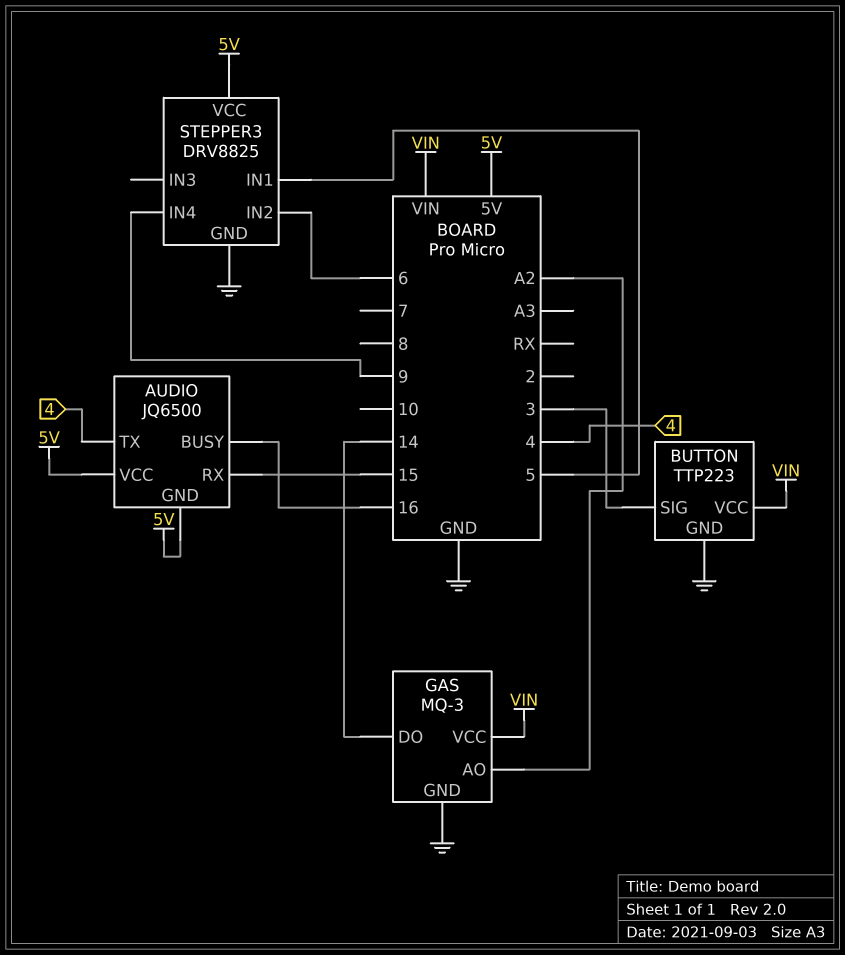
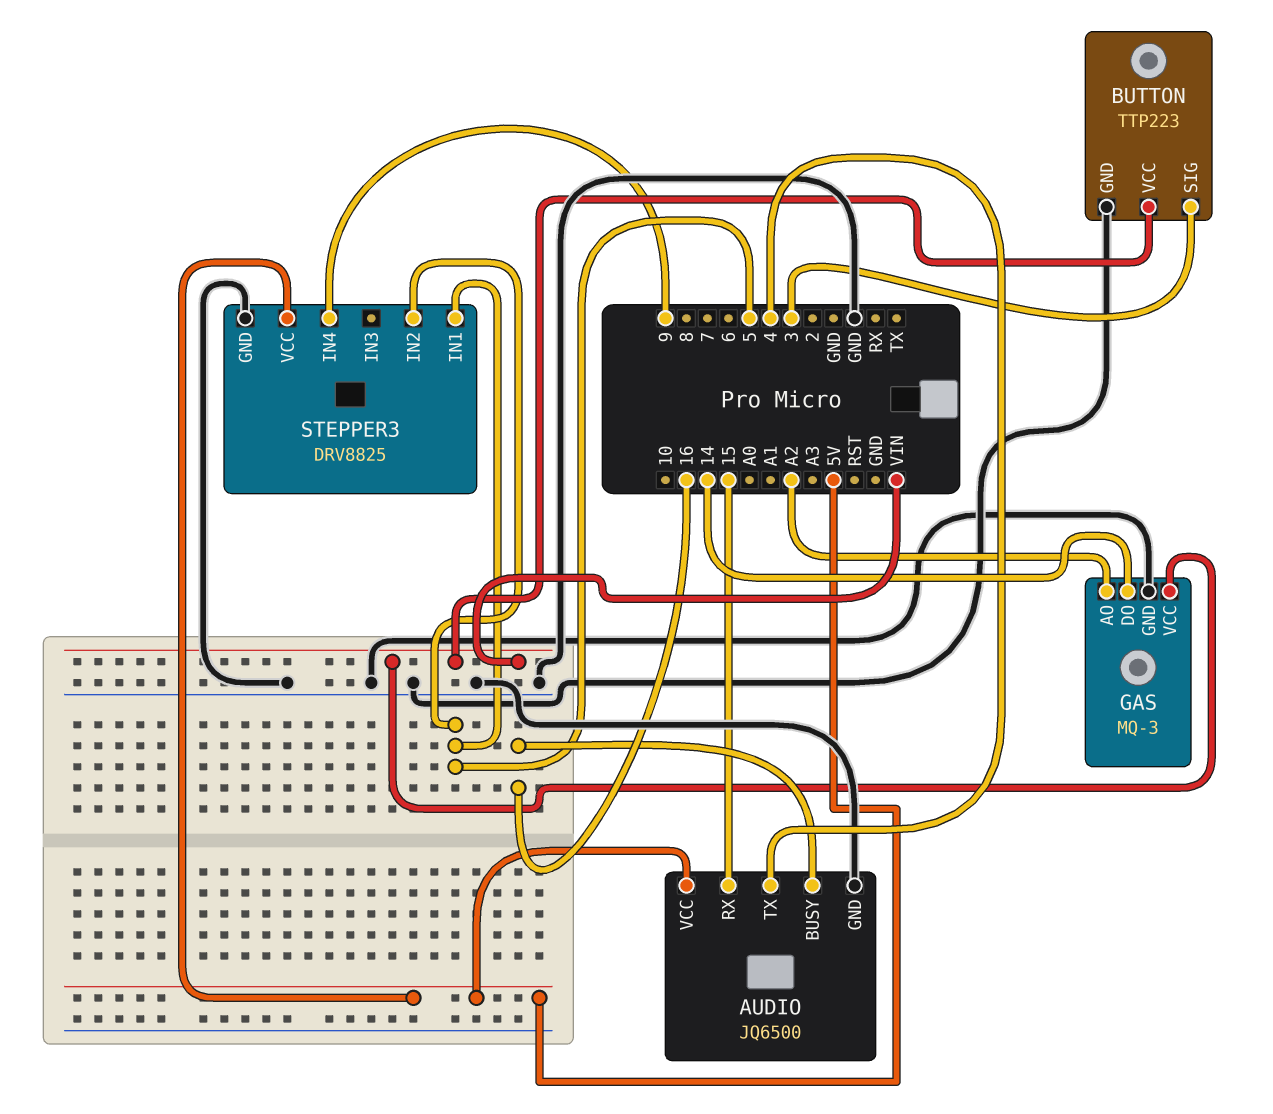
AUDIO pin GND: 5V -> GND
STEPPER3 pin IN2: 6 -> 5

